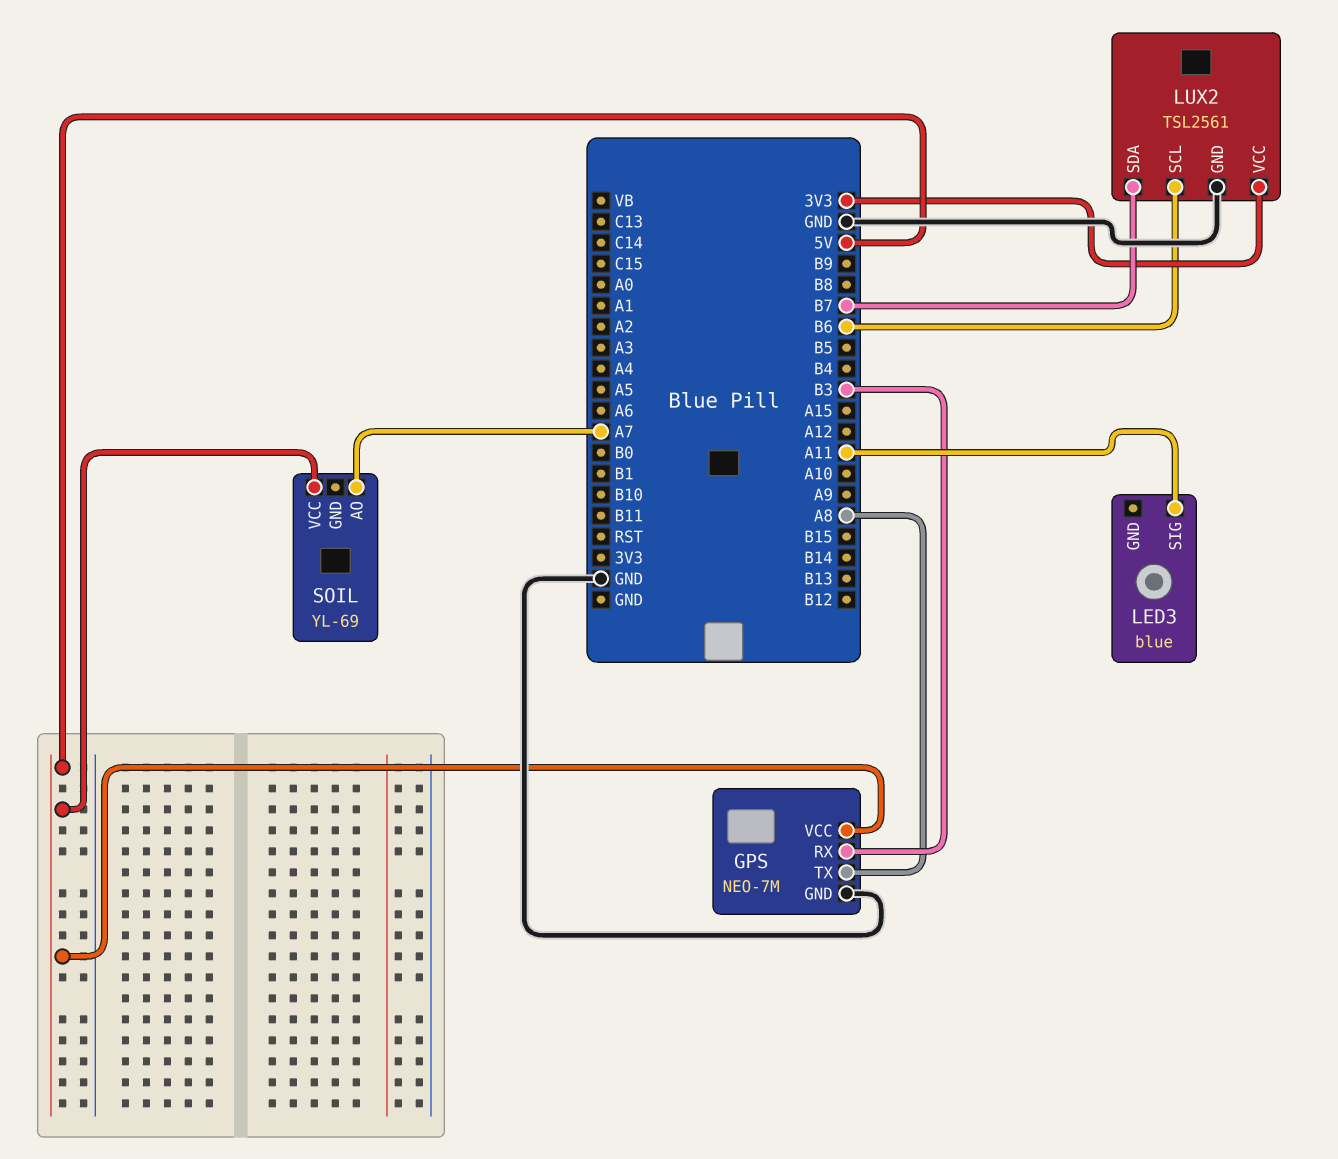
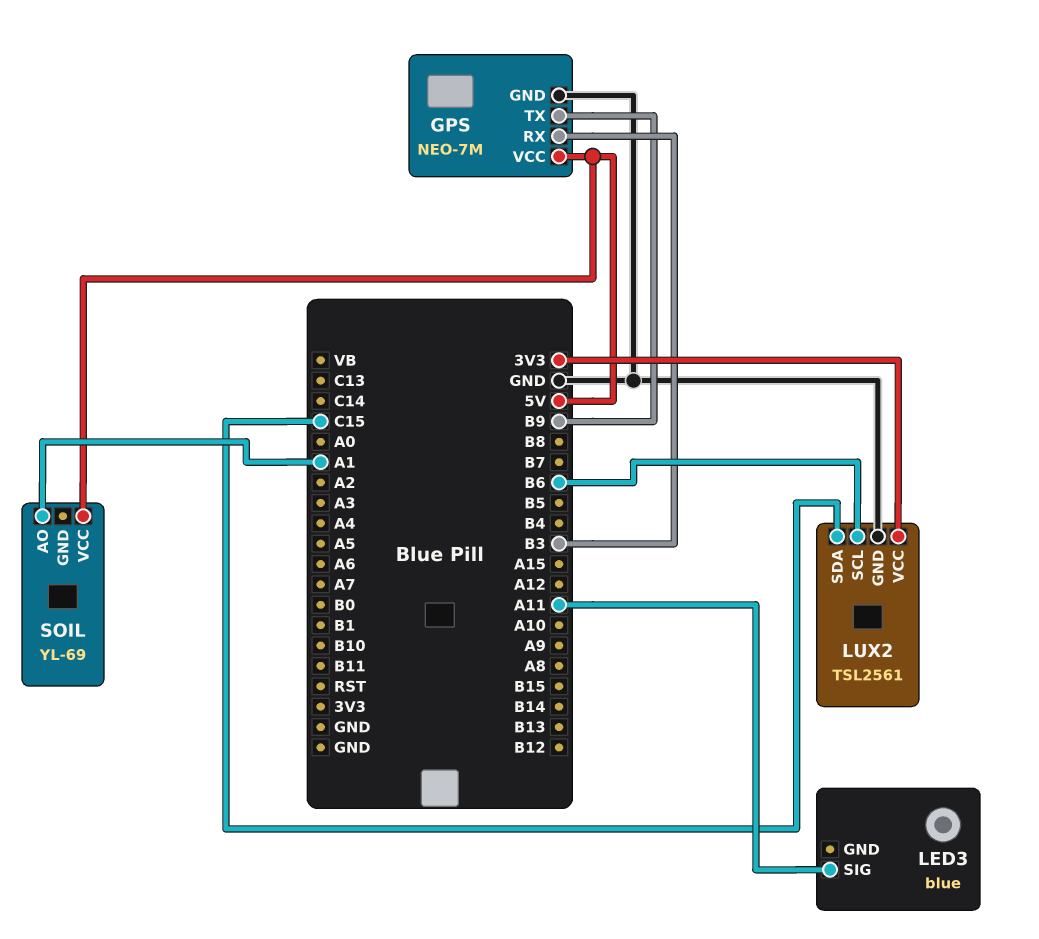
GPS pin TX: A8 -> B9
LUX2 pin SDA: B7 -> C15
SOIL pin AO: A7 -> A1

